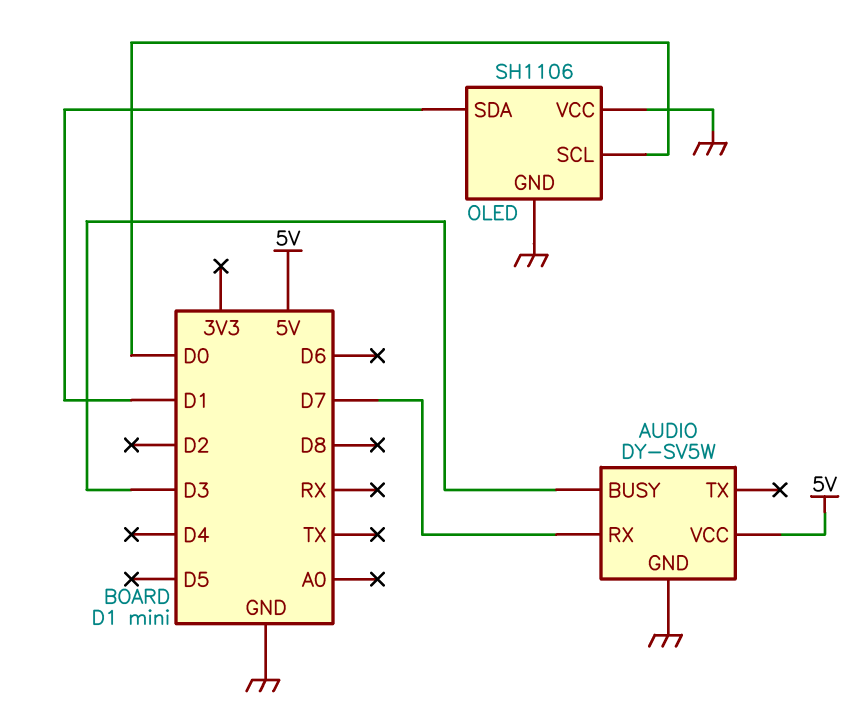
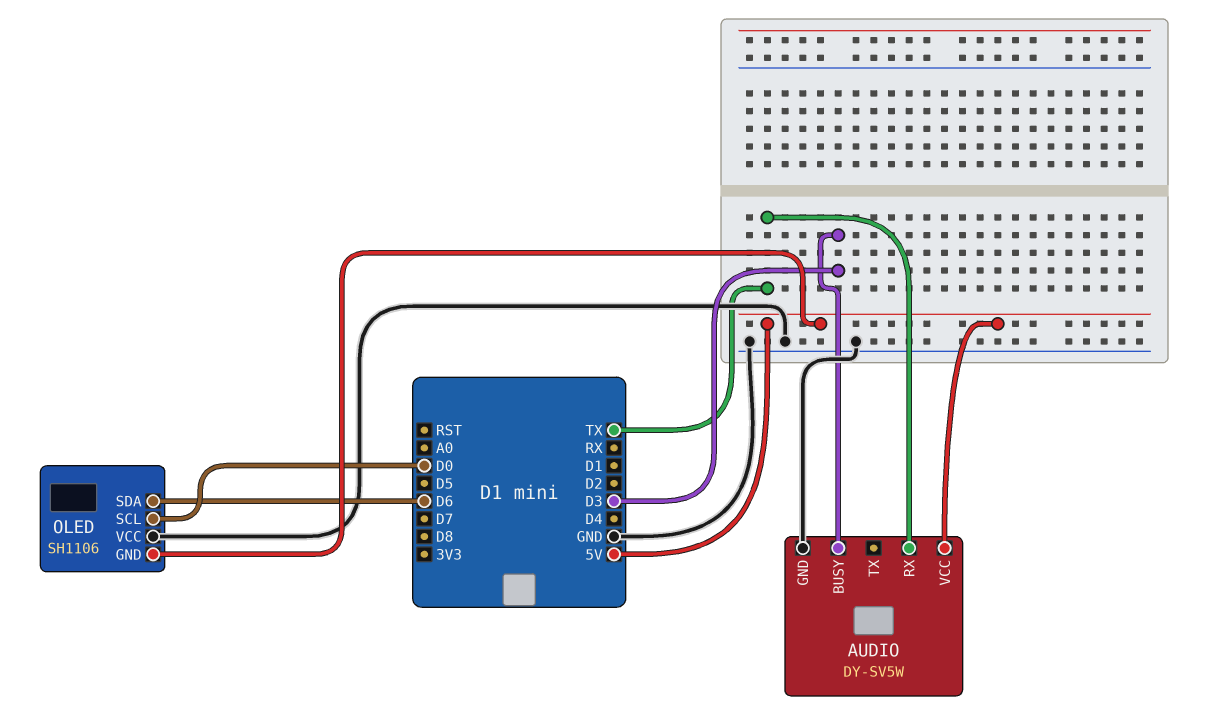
AUDIO pin RX: D7 -> TX
OLED pin GND: GND -> 5V
OLED pin SDA: D1 -> D6

